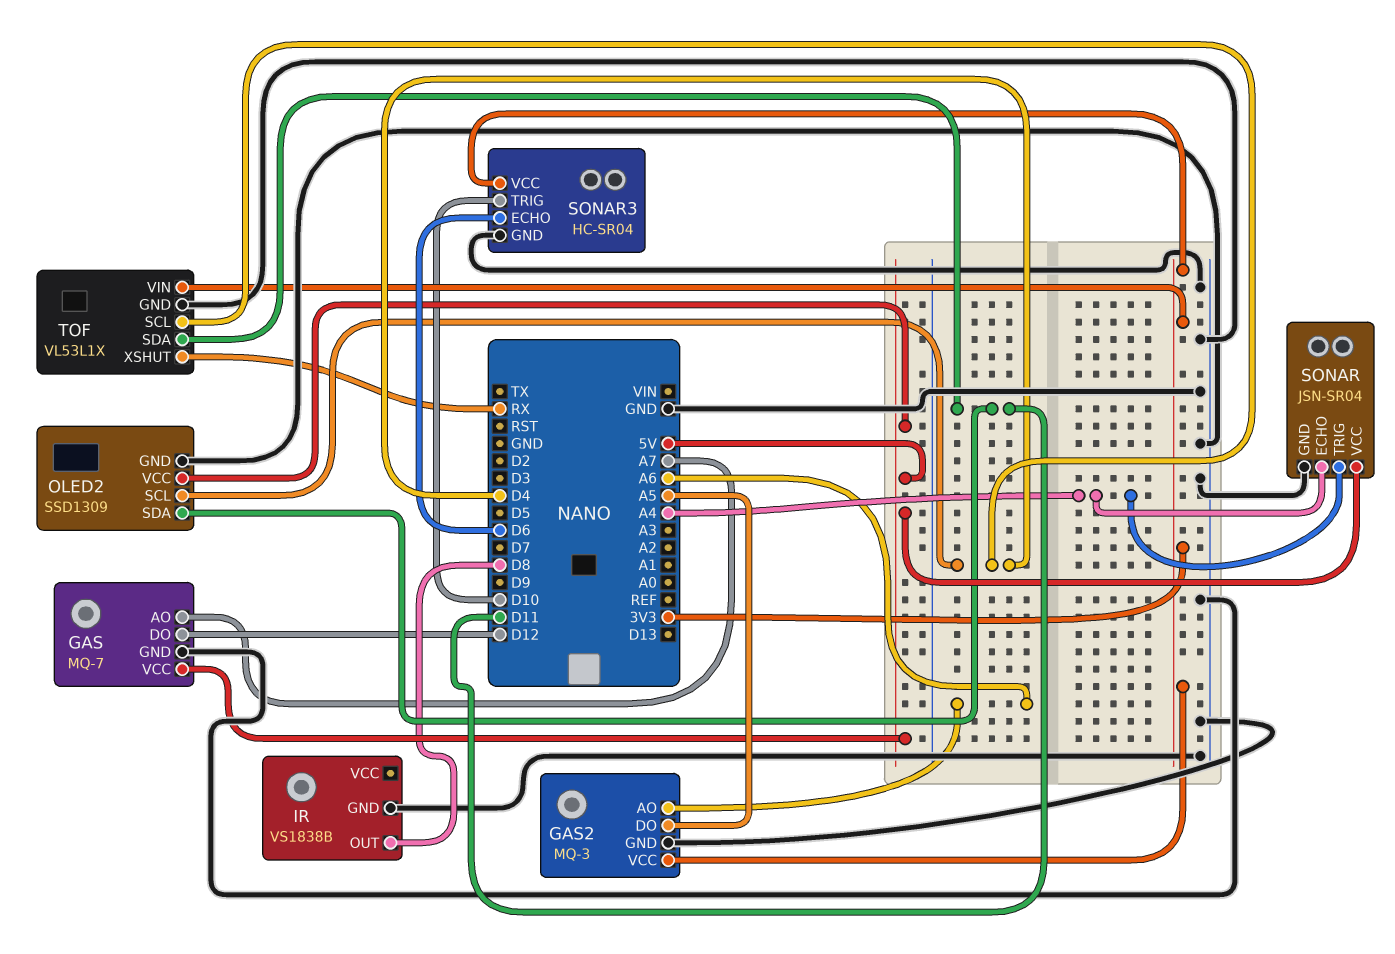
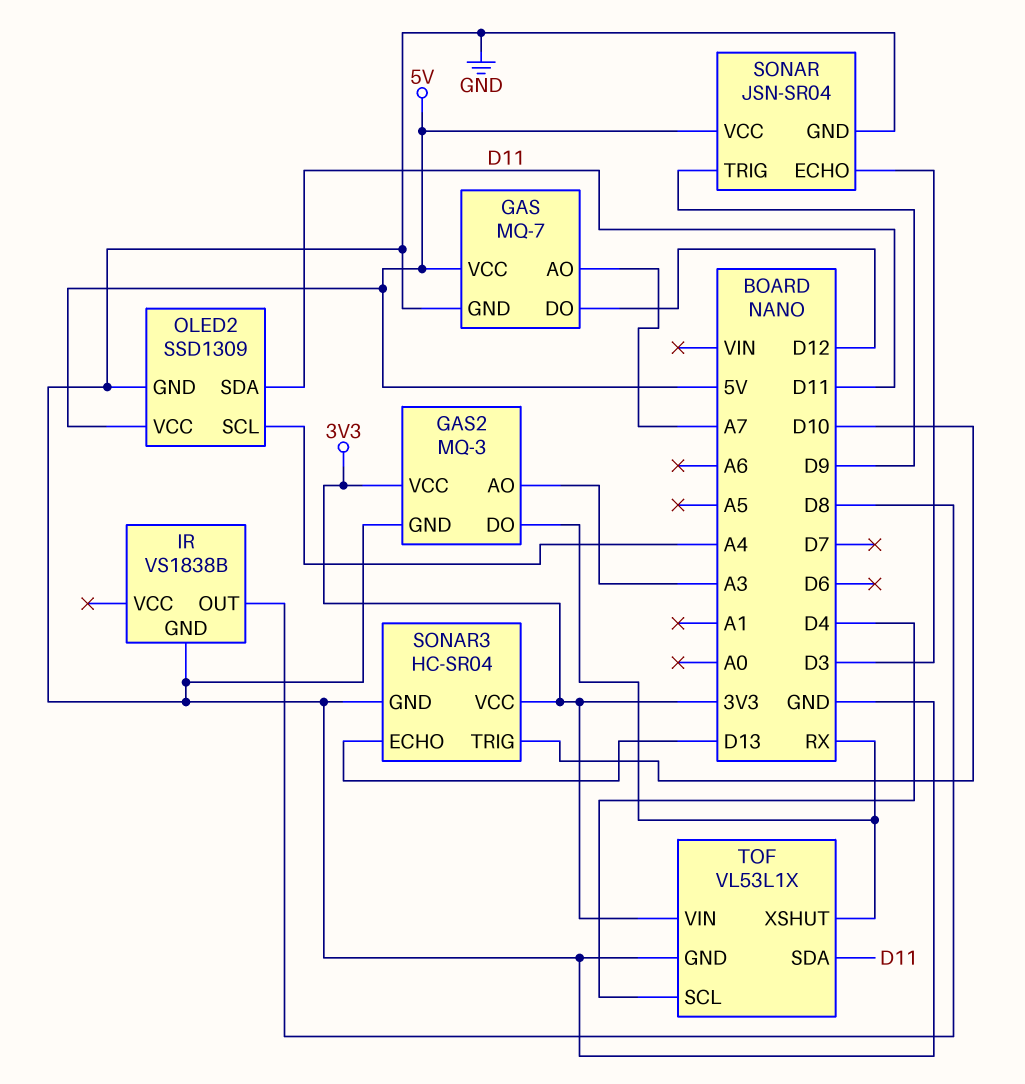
GAS2 pin AO: A6 -> A3
GAS2 pin DO: A5 -> RX
OLED2 pin SCL: D4 -> A4
SONAR pin ECHO: A4 -> D3
SONAR pin TRIG: A4 -> D9
SONAR3 pin ECHO: D6 -> D13

